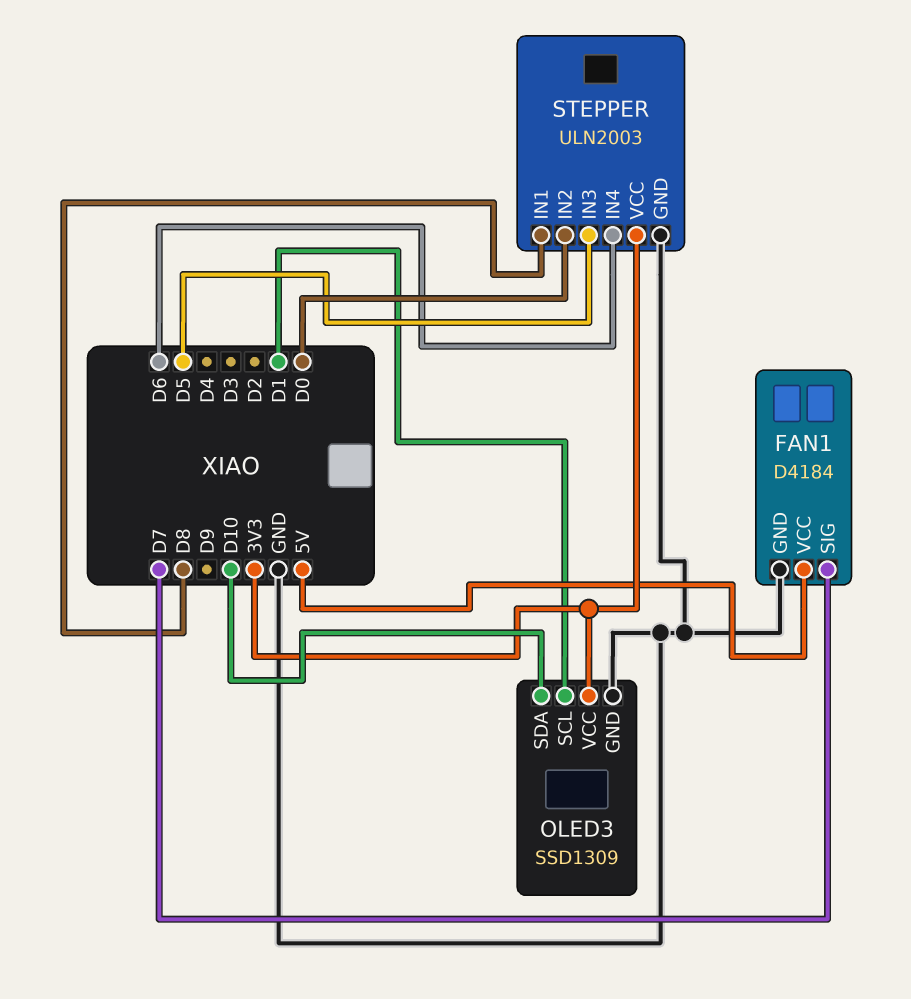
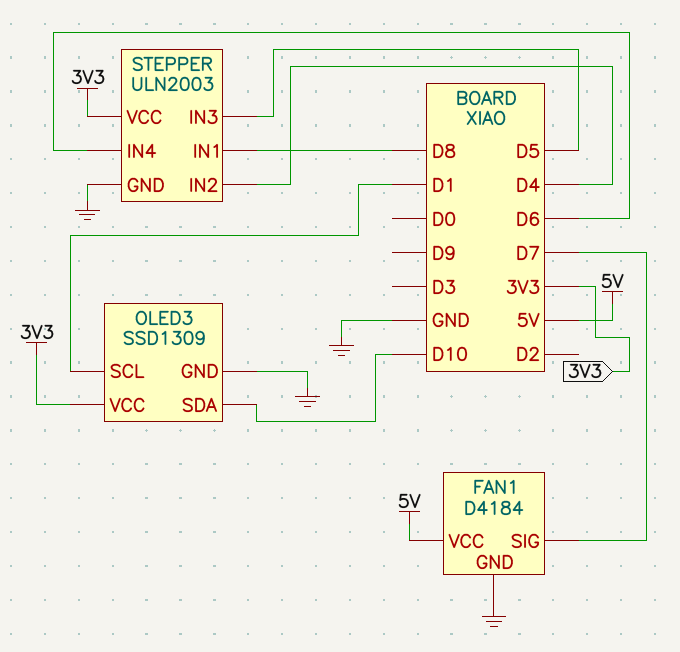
STEPPER pin IN2: D0 -> D4

